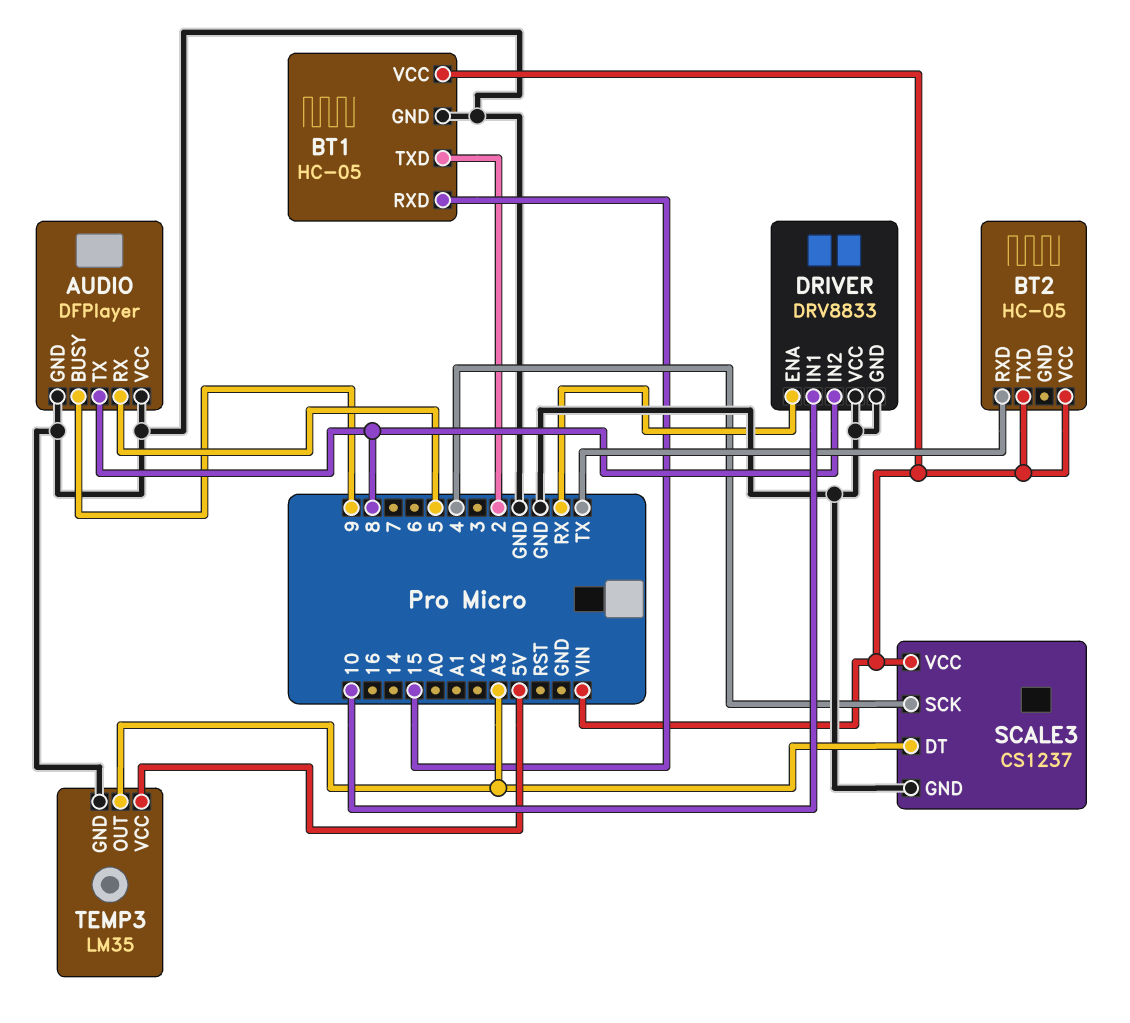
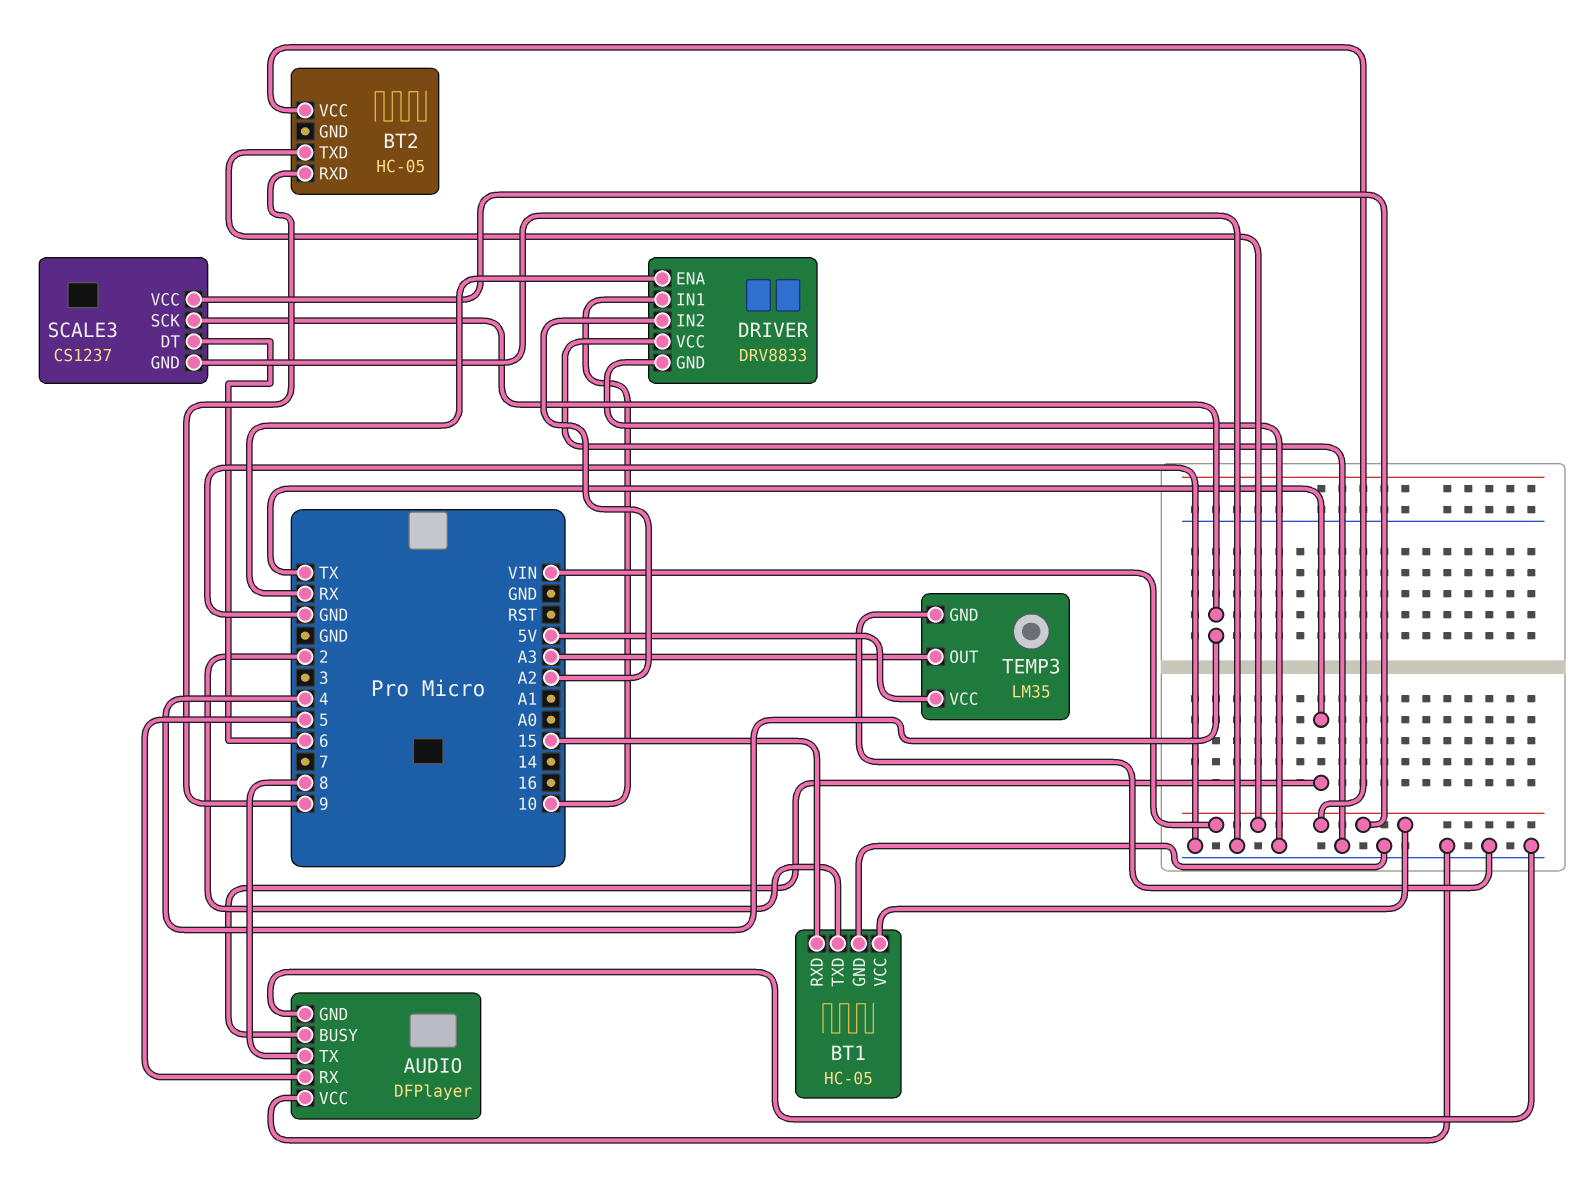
AUDIO pin BUSY: 9 -> TX
BT2 pin RXD: TX -> 9
DRIVER pin IN2: 8 -> A2
SCALE3 pin DT: A3 -> 6

